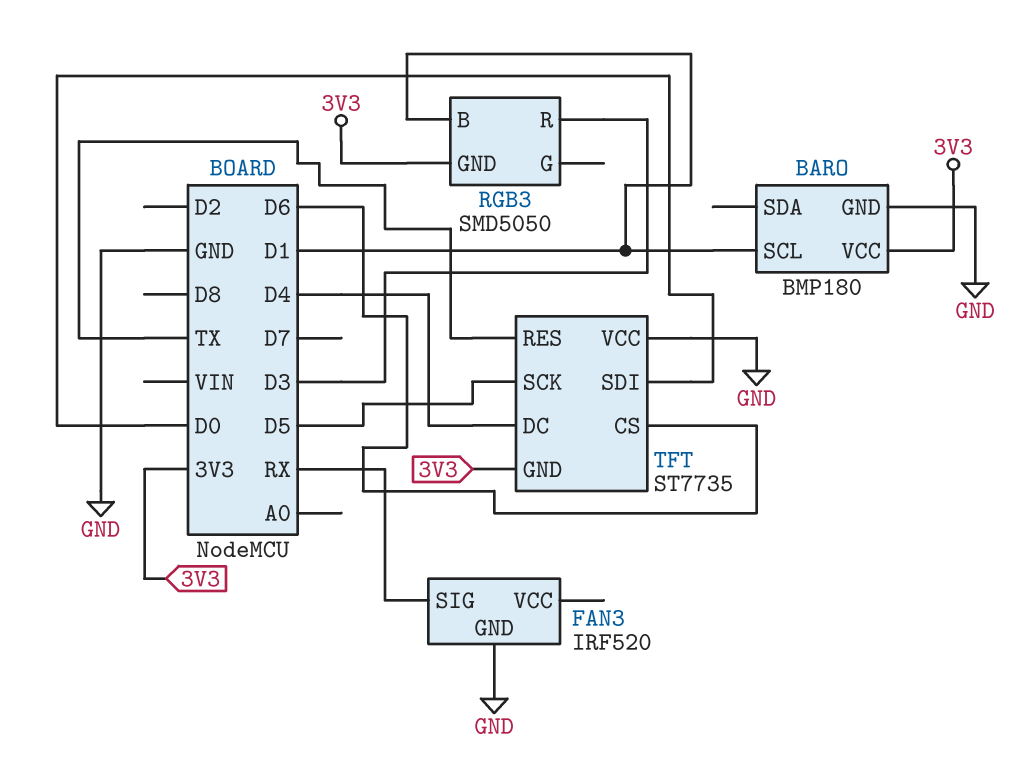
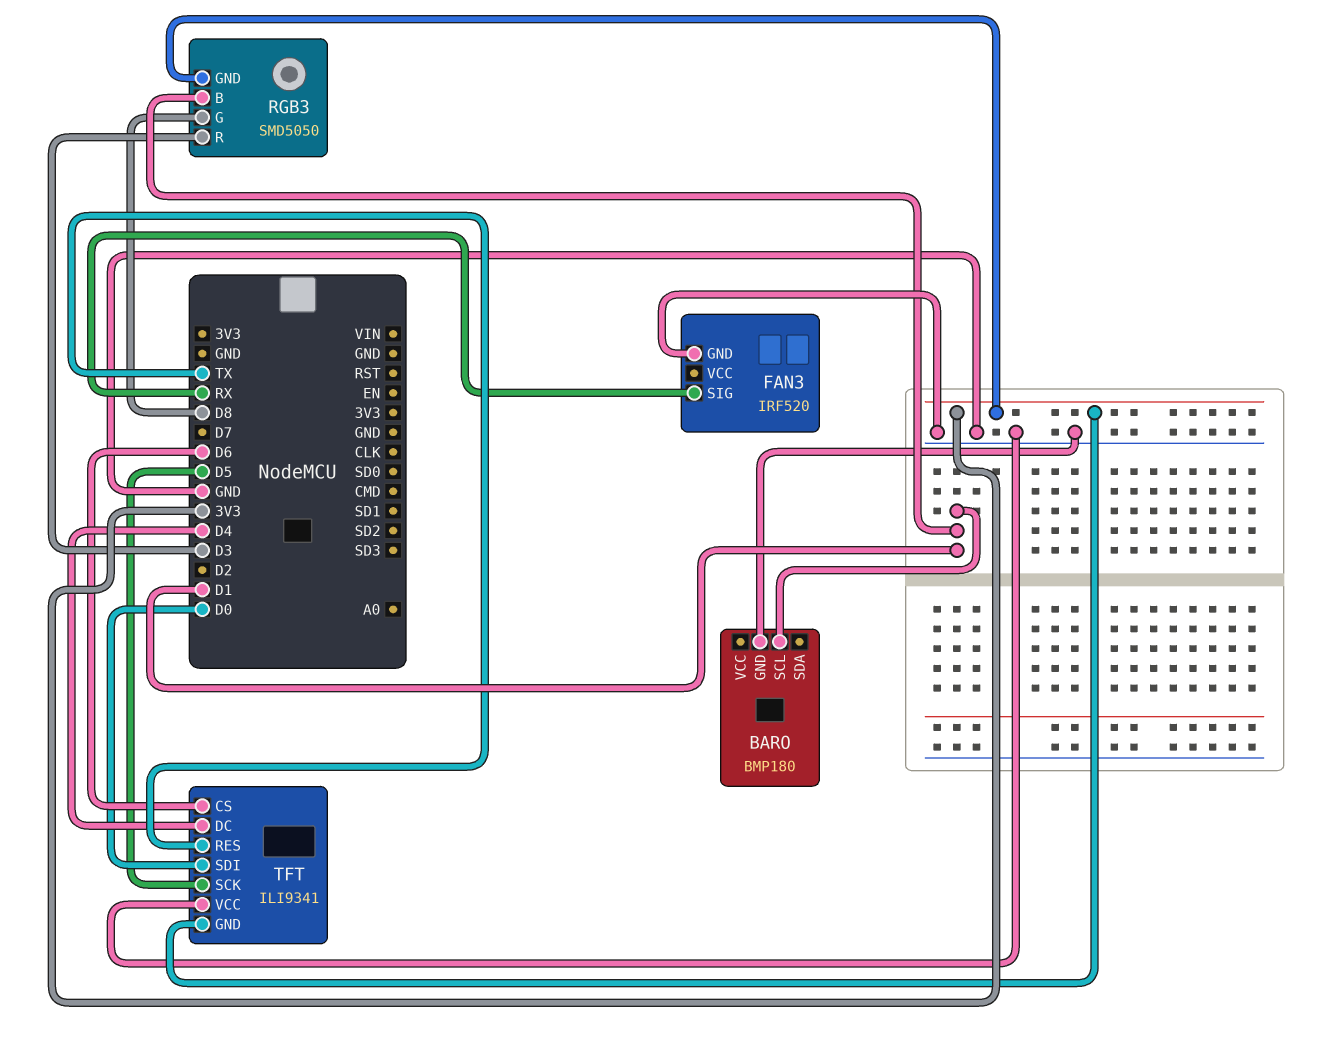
BARO pin VCC: 3V3 -> none
RGB3 pin G: none -> D8
TFT: ST7735 -> ILI9341

